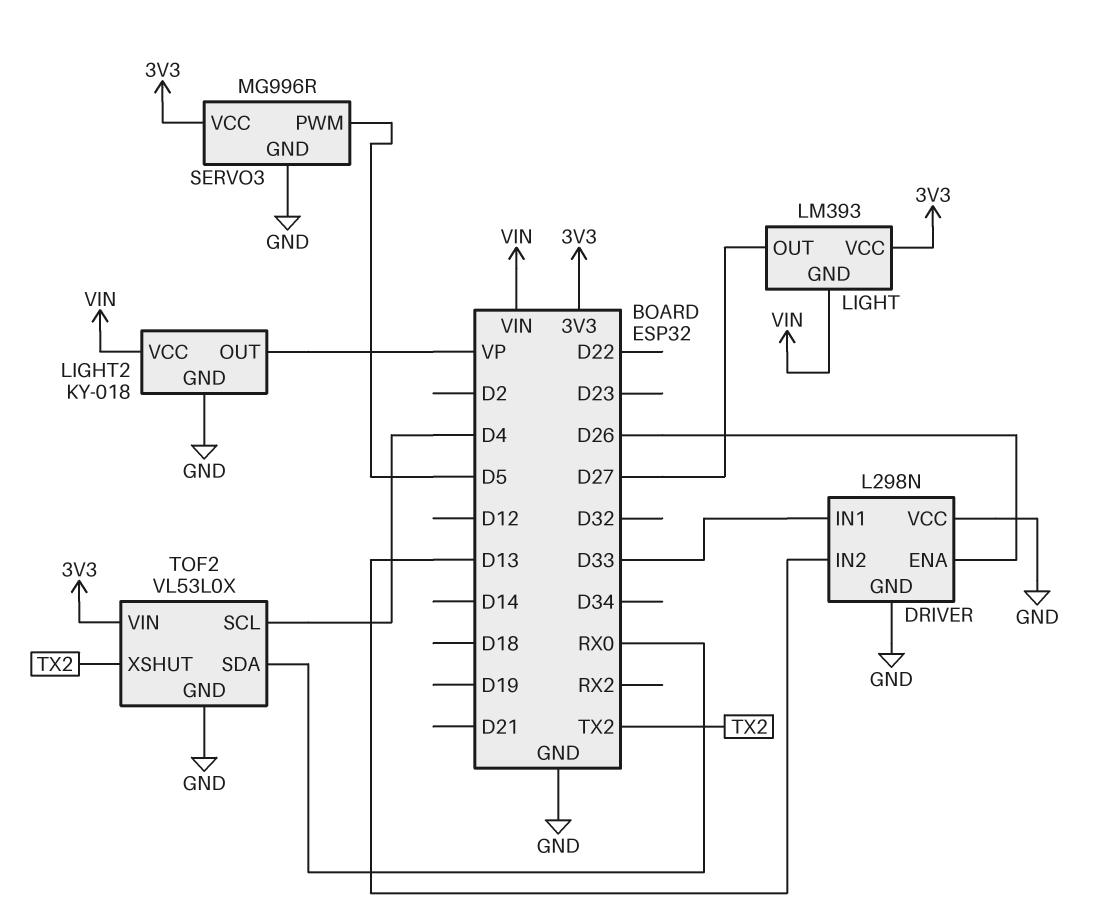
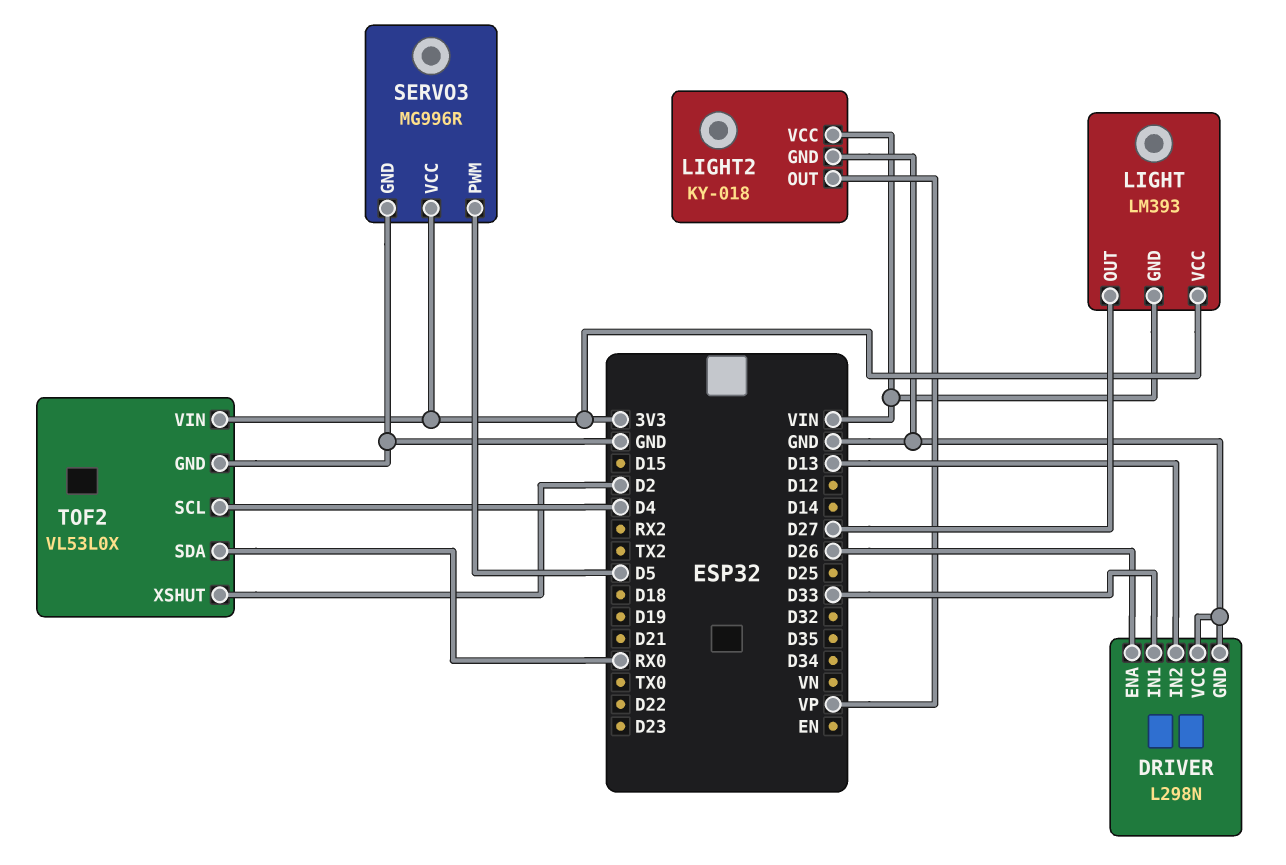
TOF2 pin XSHUT: TX2 -> D2

